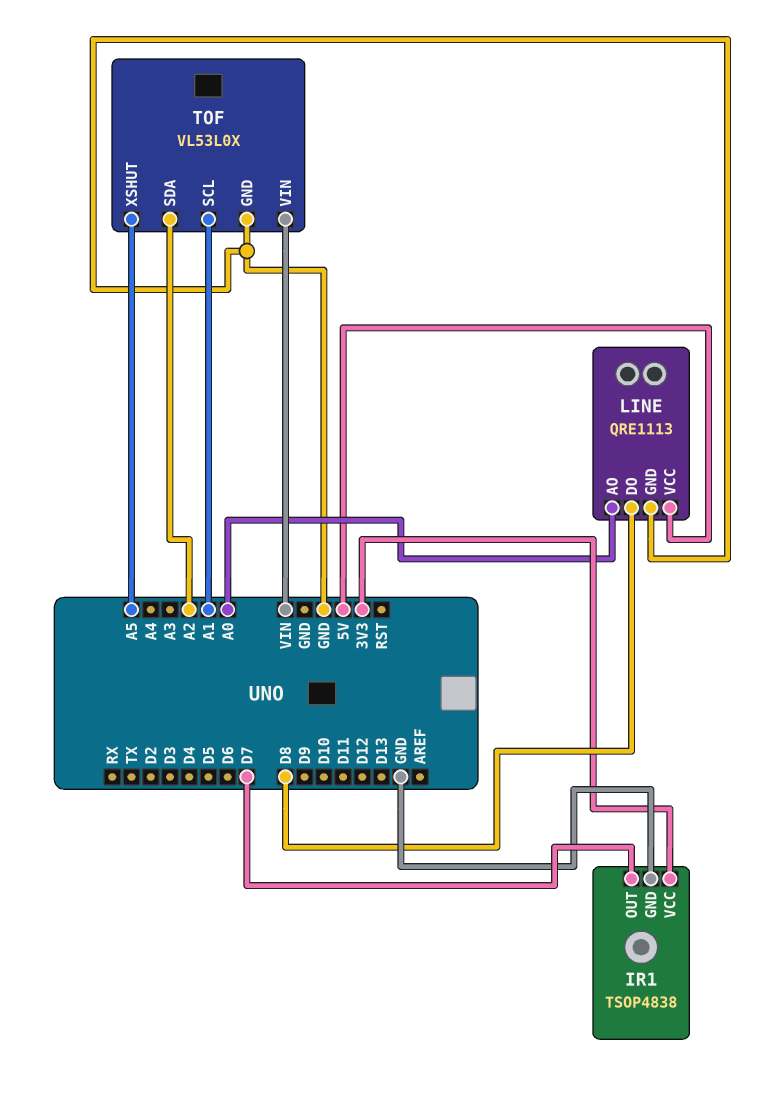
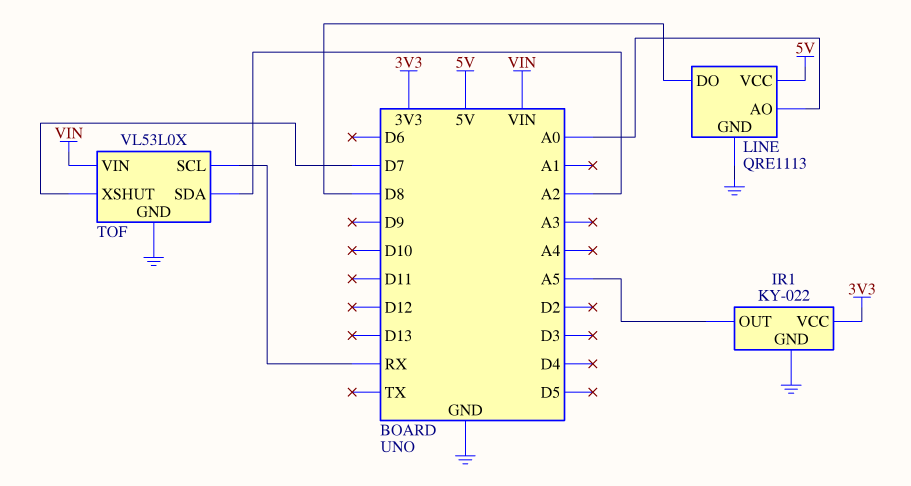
IR1: TSOP4838 -> KY-022
IR1 pin OUT: D7 -> A5
TOF pin SCL: A1 -> RX
TOF pin XSHUT: A5 -> D7

